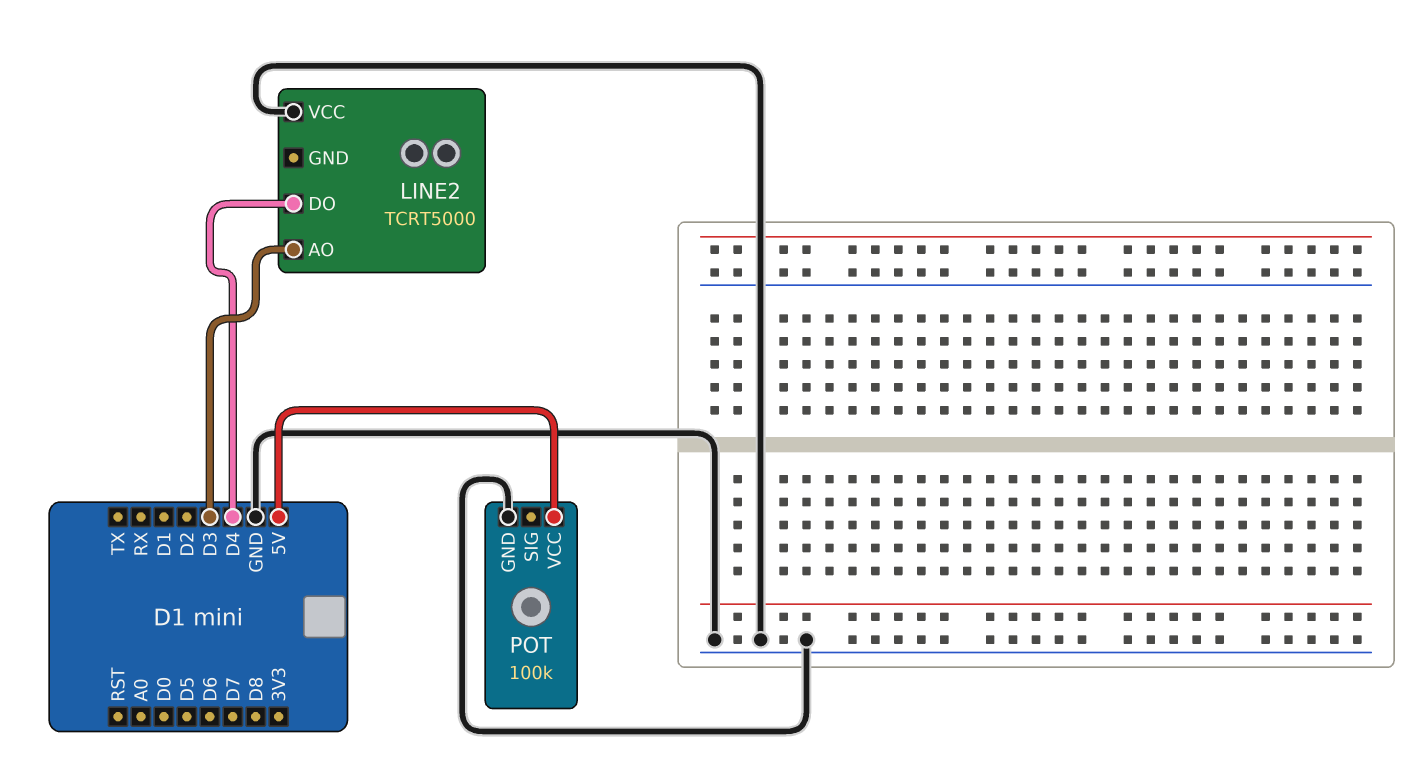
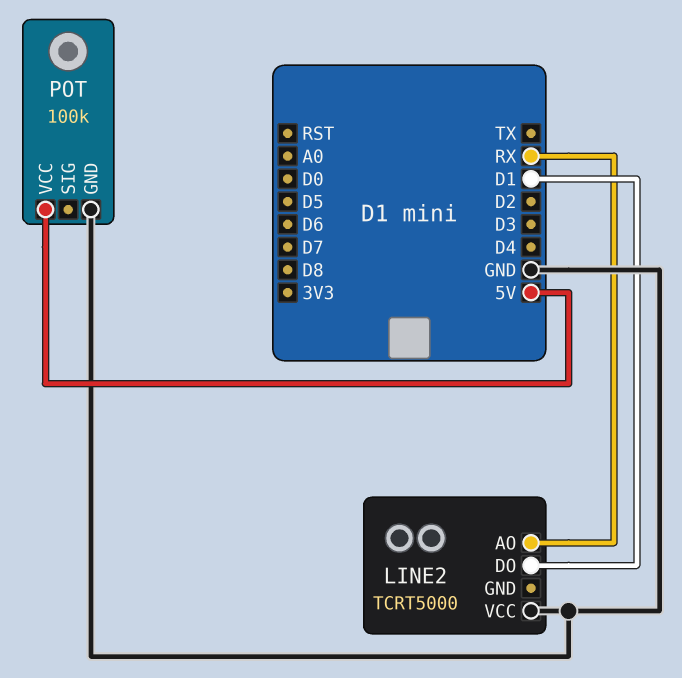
LINE2 pin AO: D3 -> RX
LINE2 pin DO: D4 -> D1

